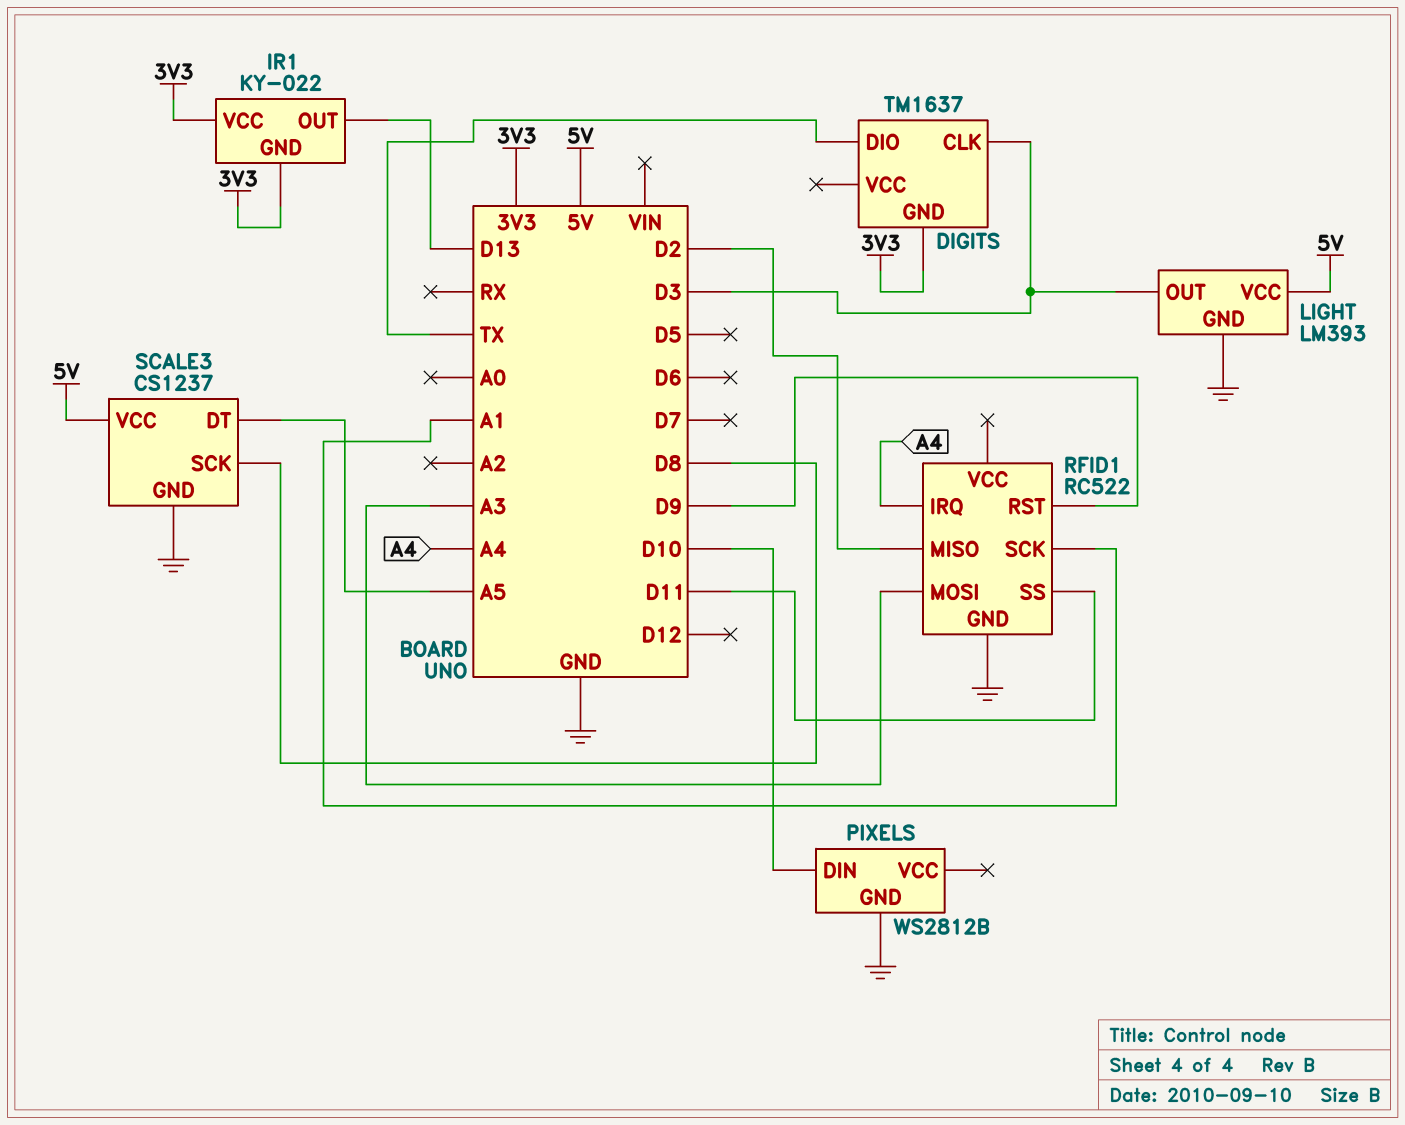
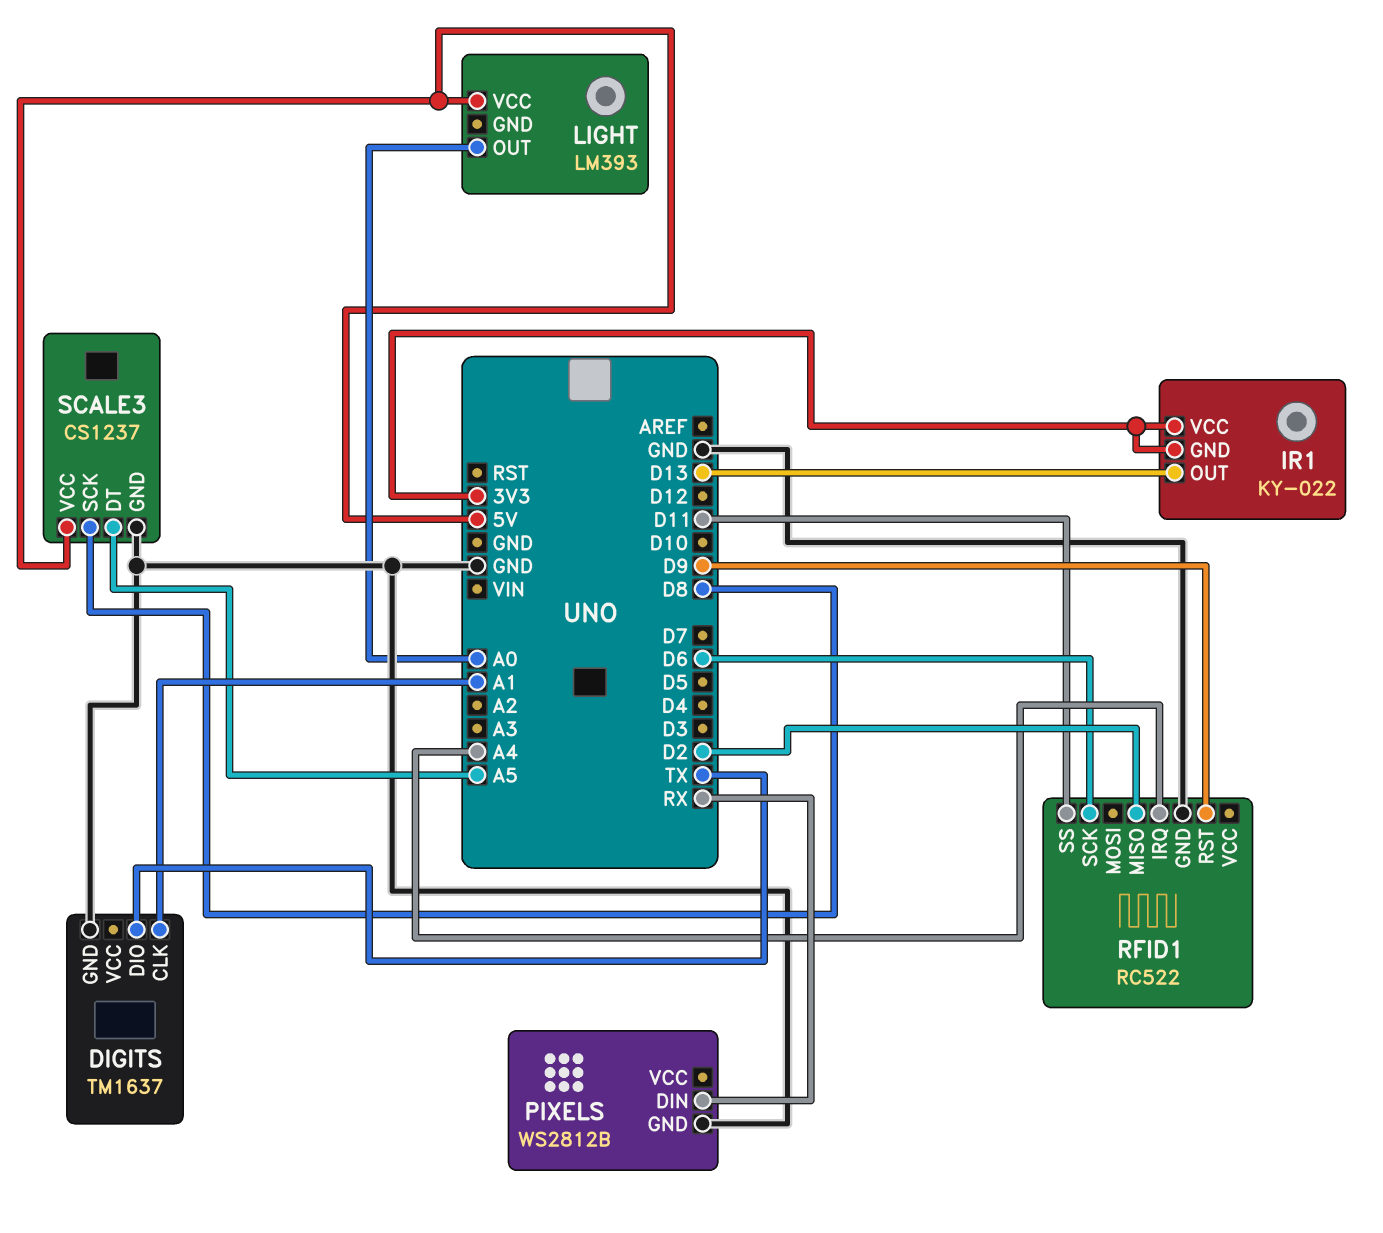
DIGITS pin CLK: D3 -> A1
DIGITS pin GND: 3V3 -> GND
LIGHT pin GND: GND -> none
LIGHT pin OUT: D3 -> A0
PIXELS pin DIN: D10 -> RX
RFID1 pin MOSI: A3 -> none
RFID1 pin SCK: A1 -> D6

